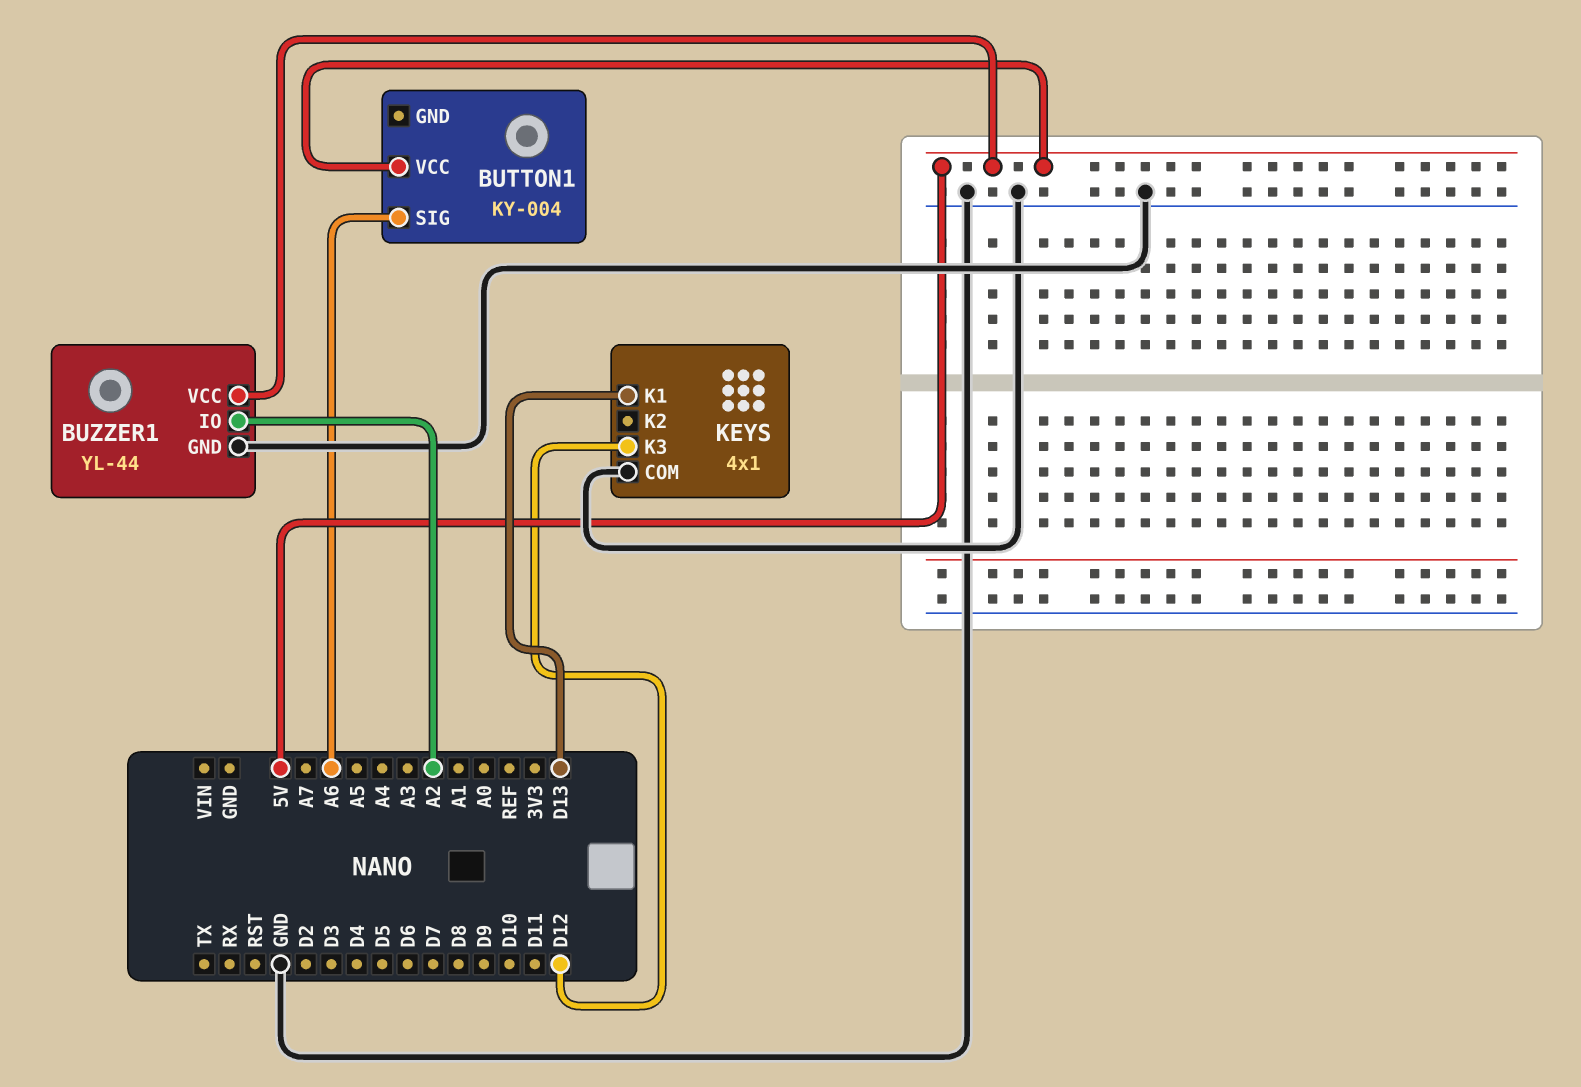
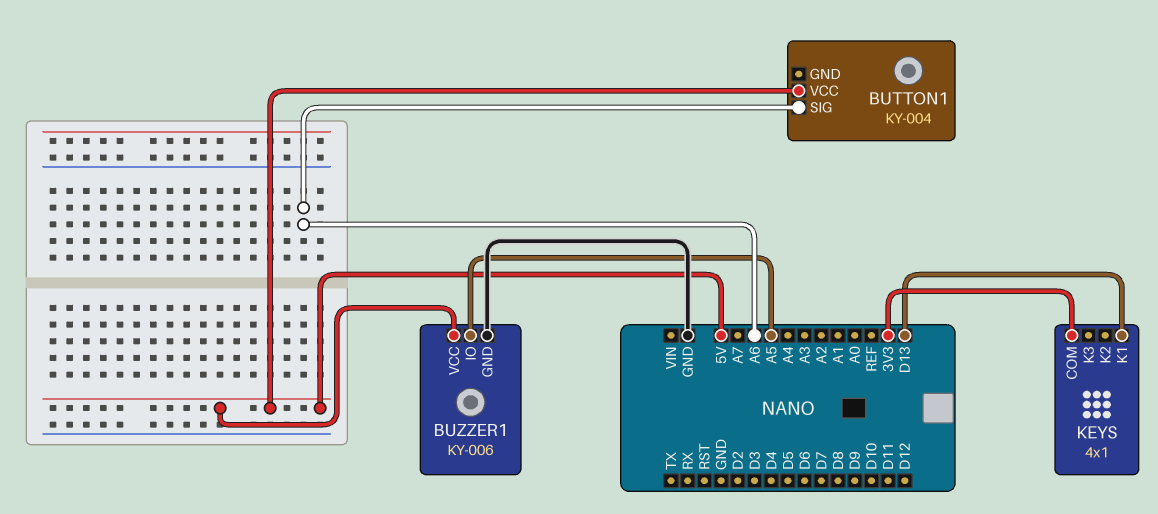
BUZZER1: YL-44 -> KY-006
BUZZER1 pin IO: A2 -> A5
KEYS pin COM: GND -> 3V3
KEYS pin K3: D12 -> none

